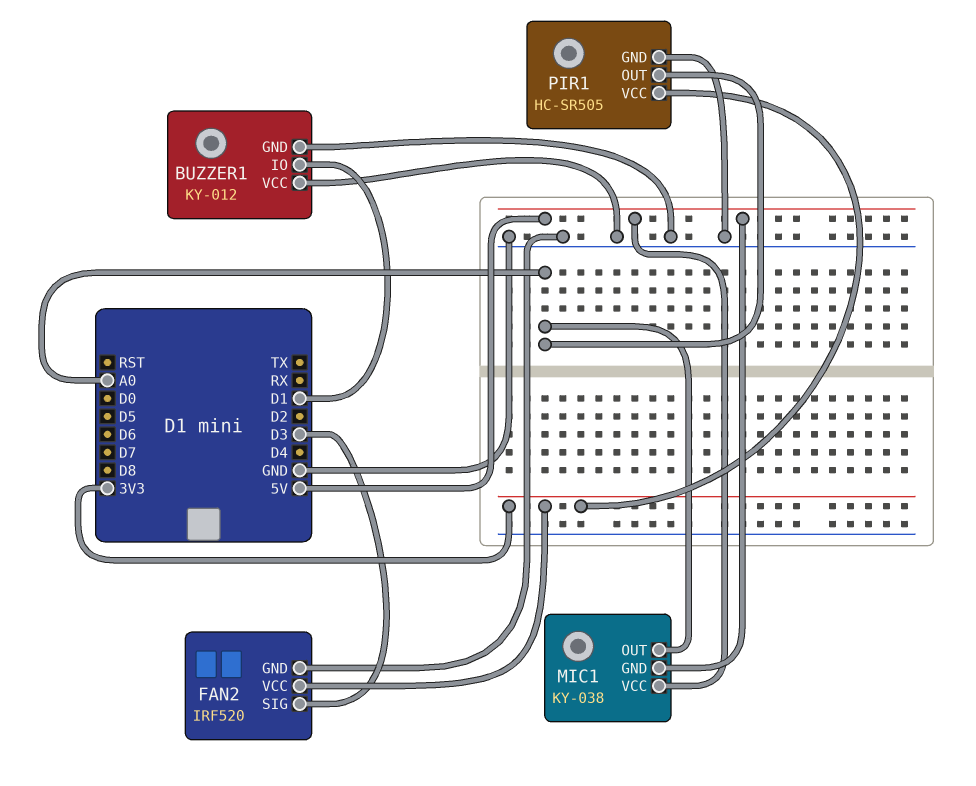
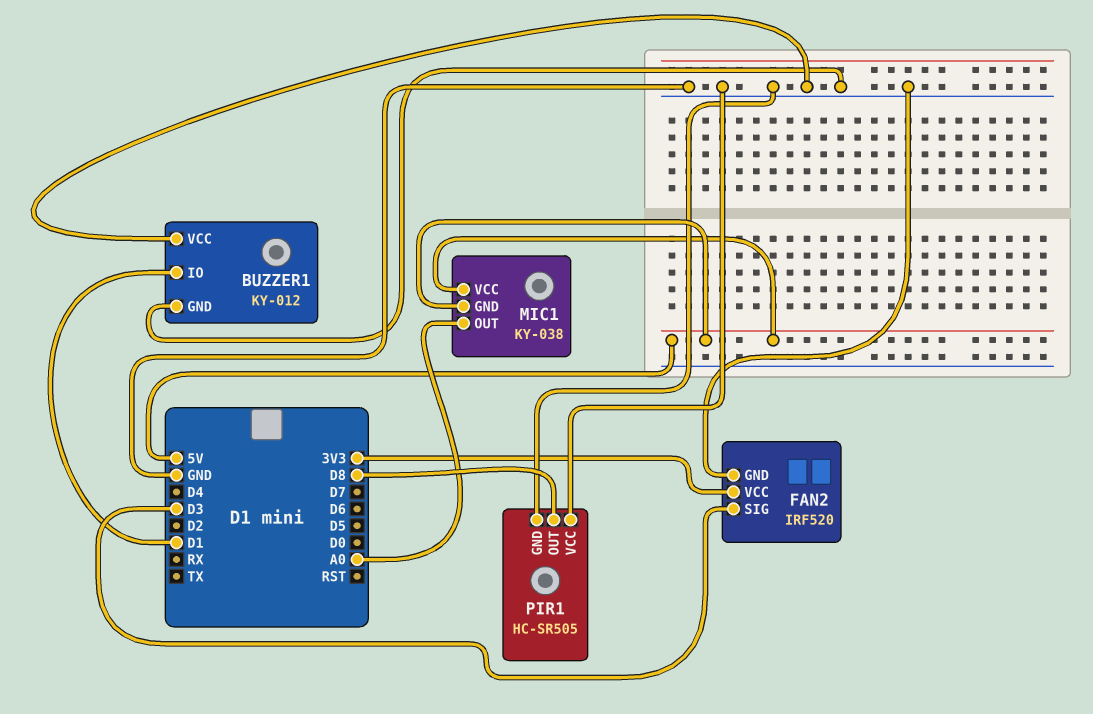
PIR1 pin OUT: A0 -> D8
PIR1 pin VCC: 3V3 -> GND

